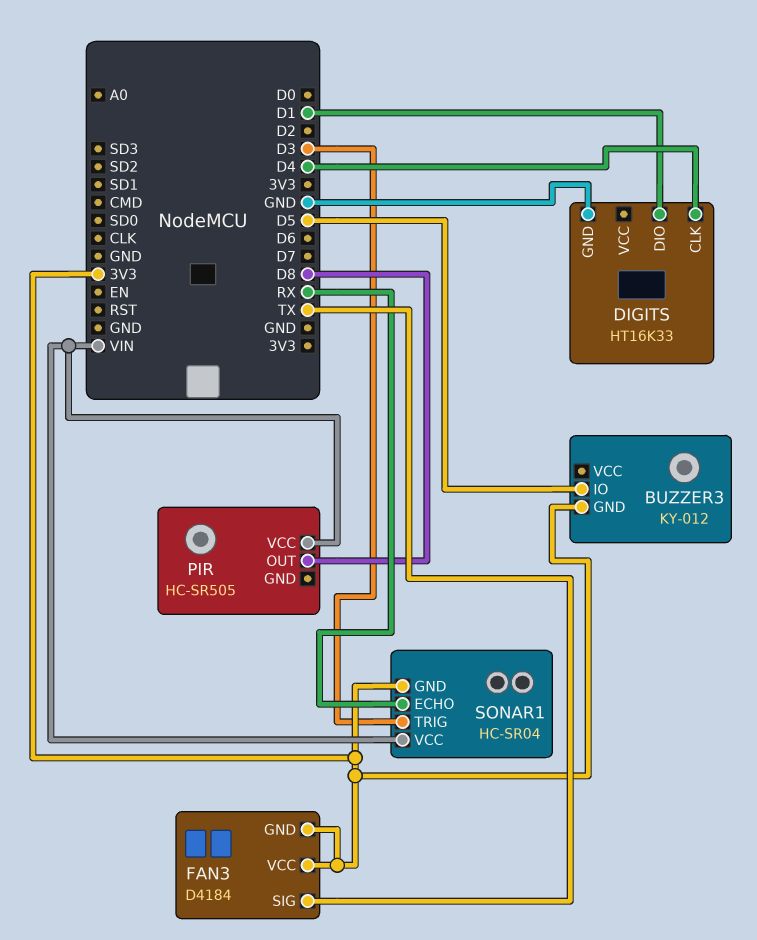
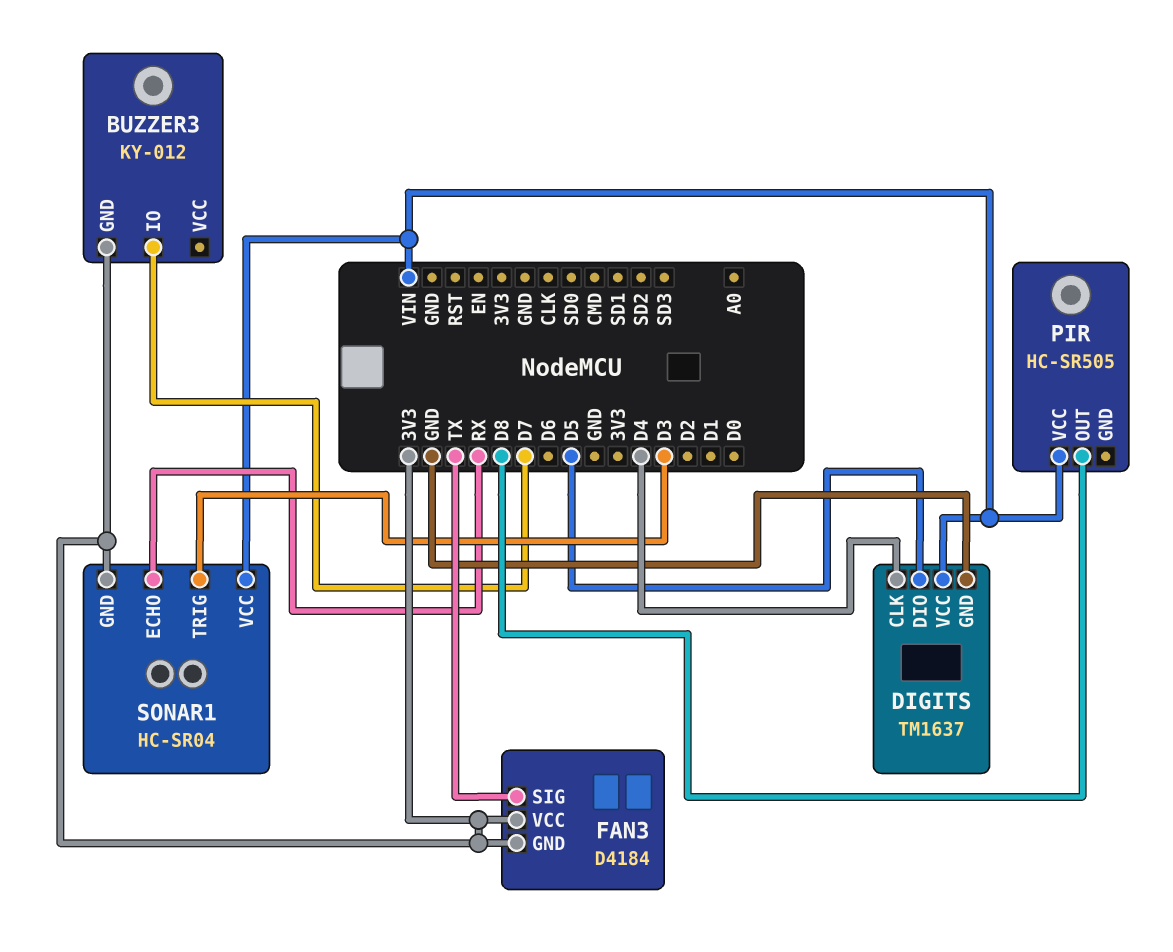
BUZZER3 pin IO: D5 -> D7
DIGITS: HT16K33 -> TM1637
DIGITS pin DIO: D1 -> D5
DIGITS pin VCC: none -> VIN

